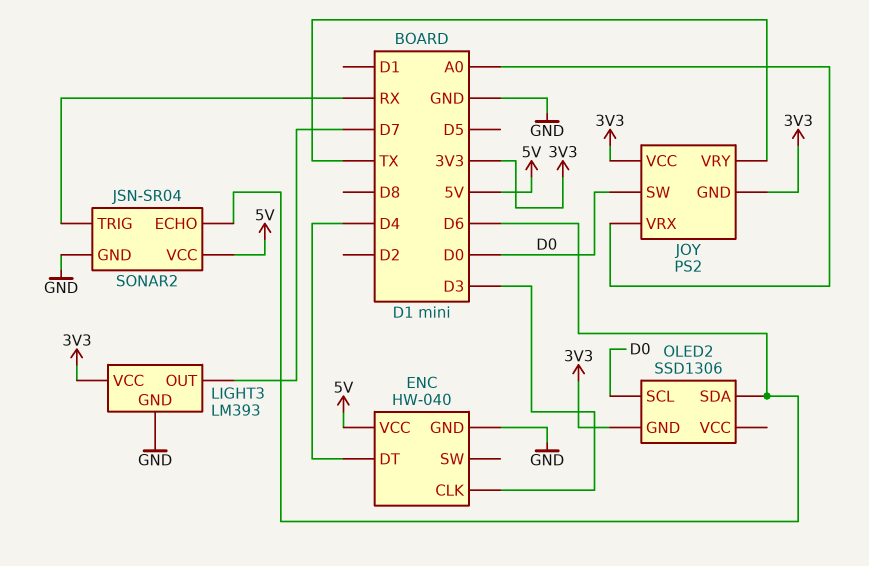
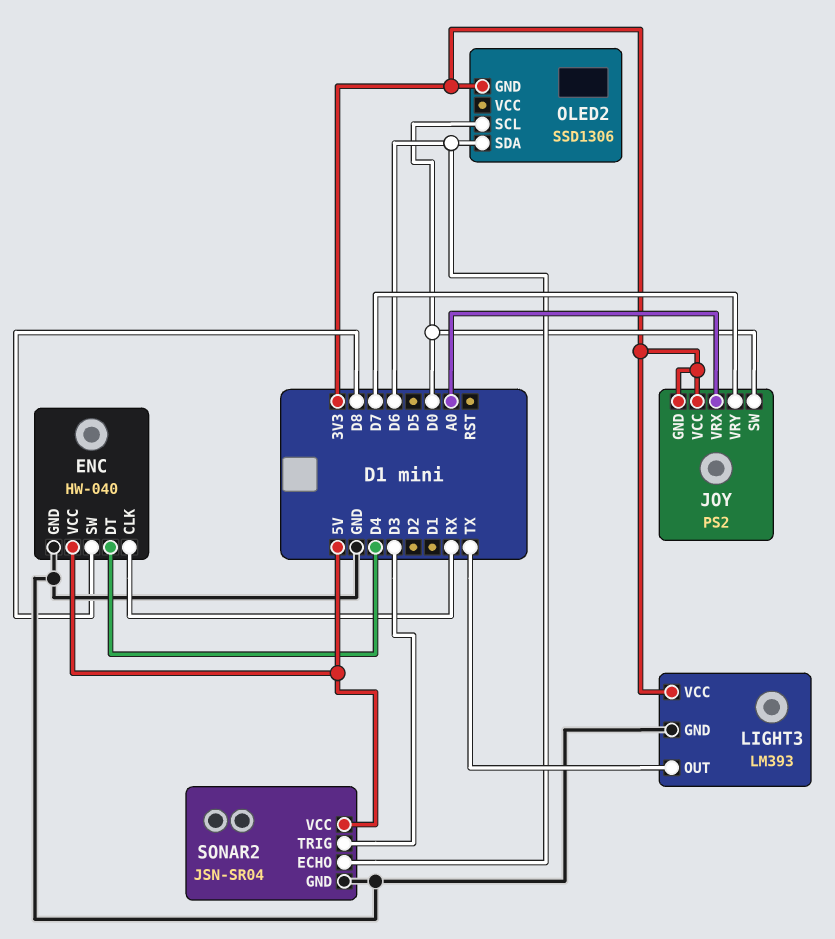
ENC pin CLK: D3 -> RX
ENC pin SW: none -> D8
JOY pin VRY: TX -> D7
LIGHT3 pin OUT: D7 -> TX
SONAR2 pin TRIG: RX -> D3

